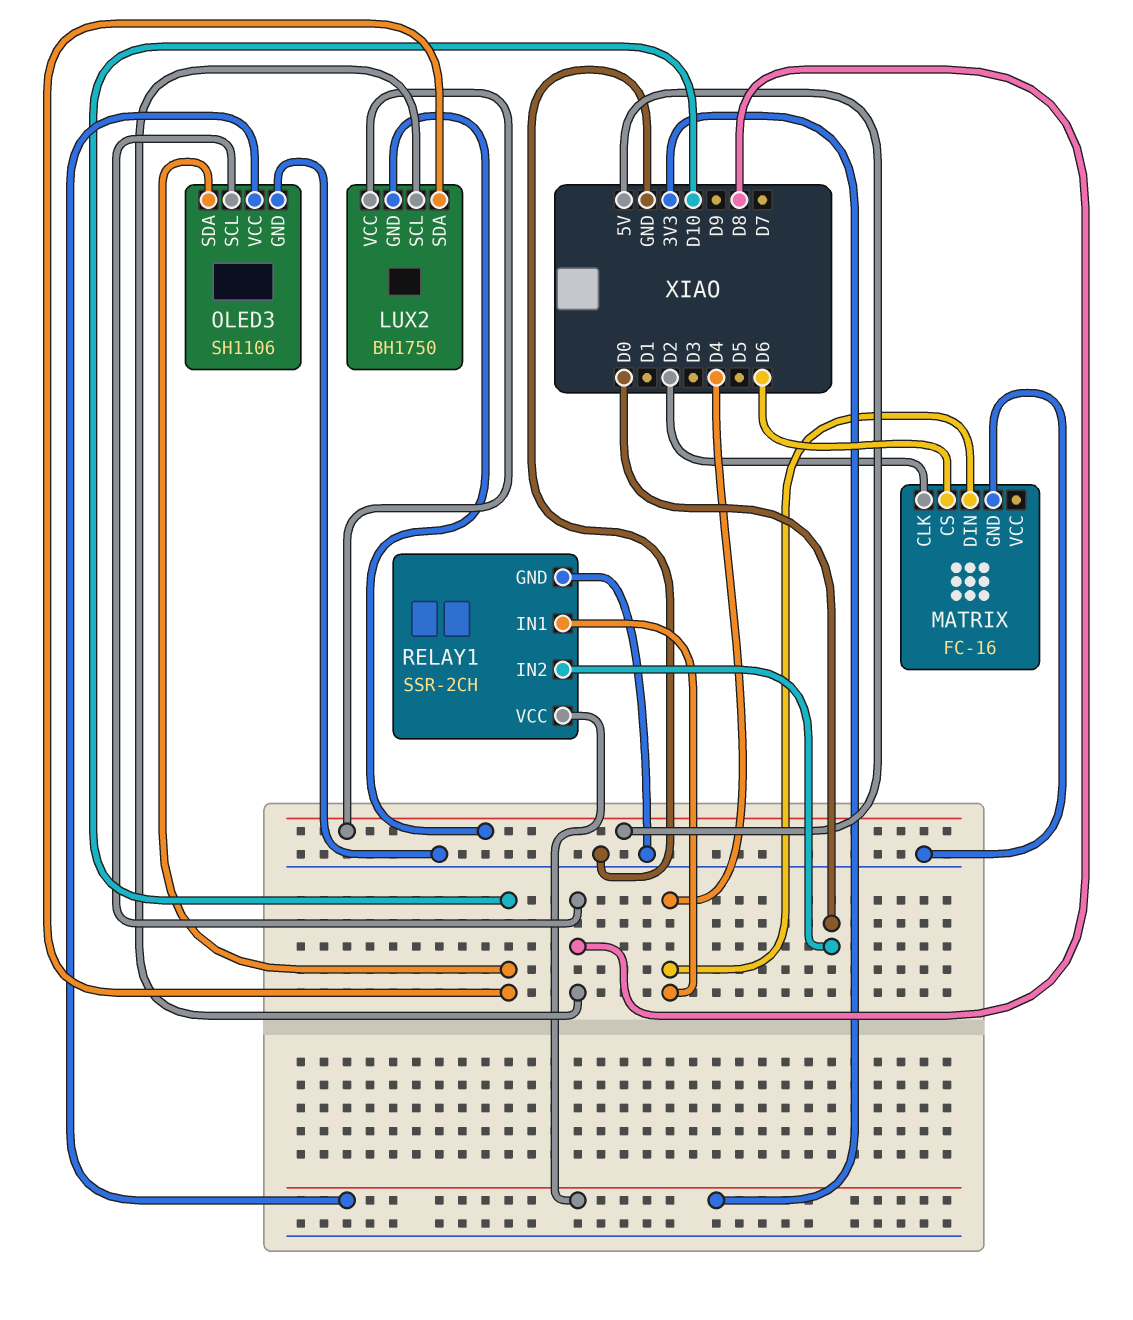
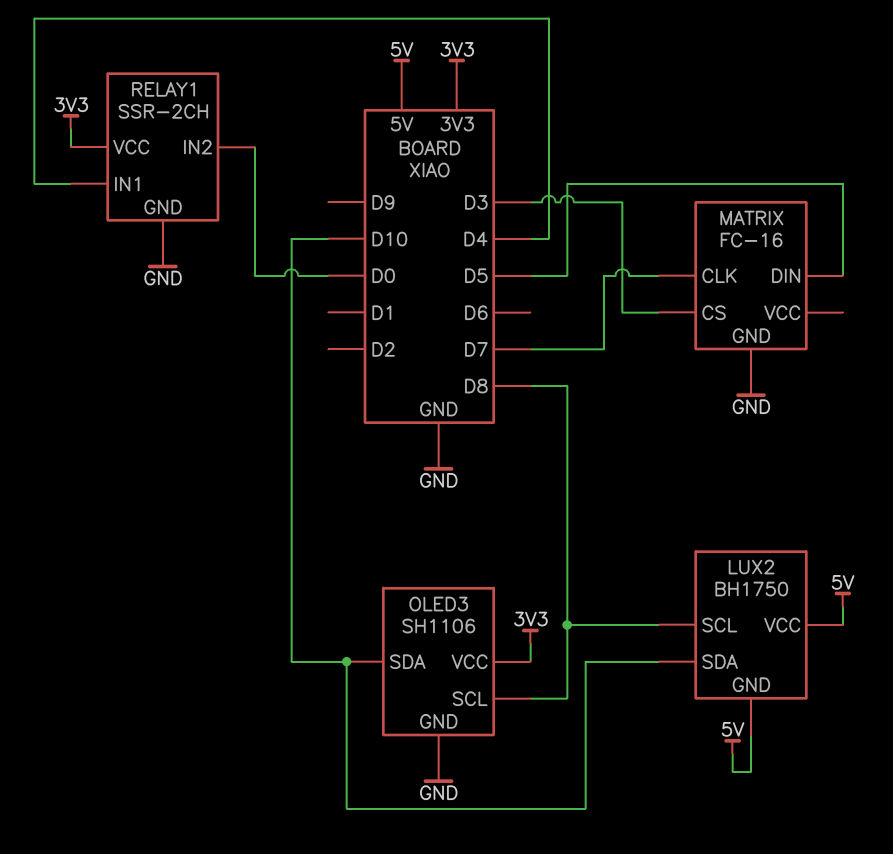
MATRIX pin CLK: D2 -> D7
MATRIX pin CS: D6 -> D3
MATRIX pin DIN: D4 -> D5

